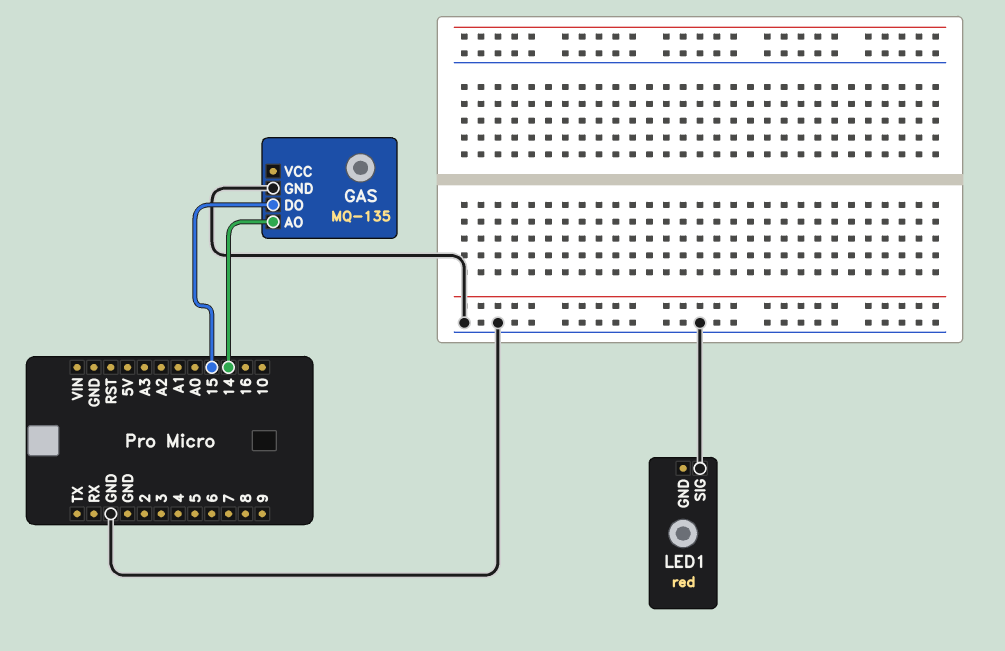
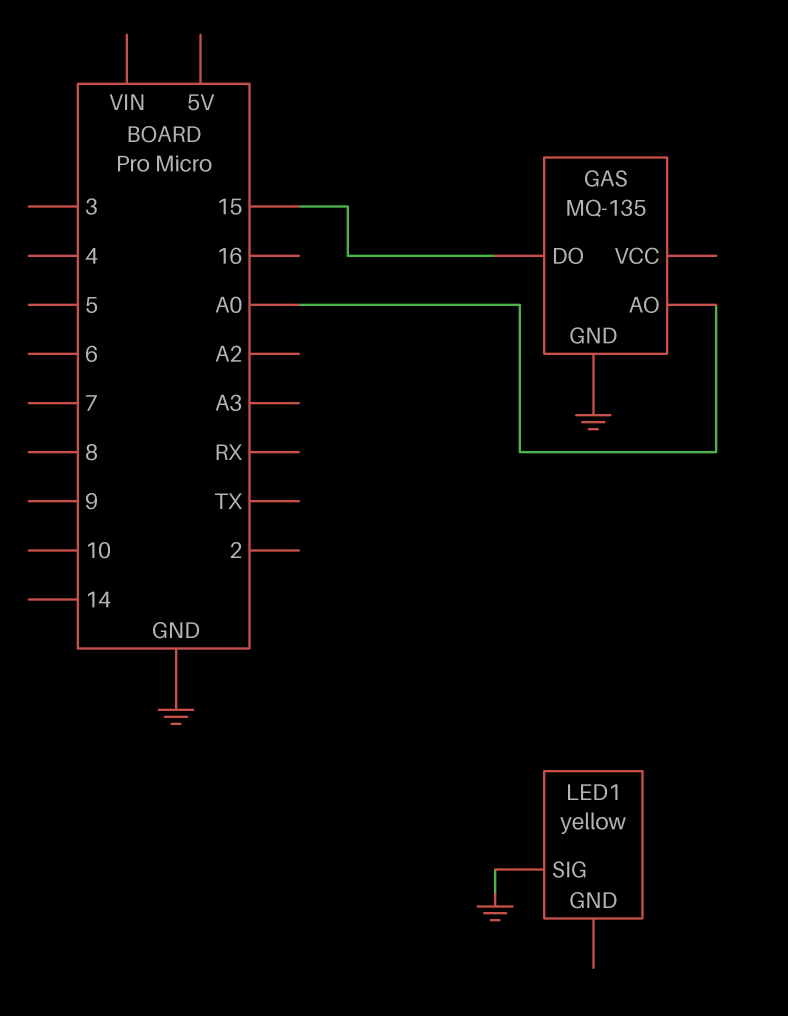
GAS pin AO: 14 -> A0
LED1: red -> yellow

